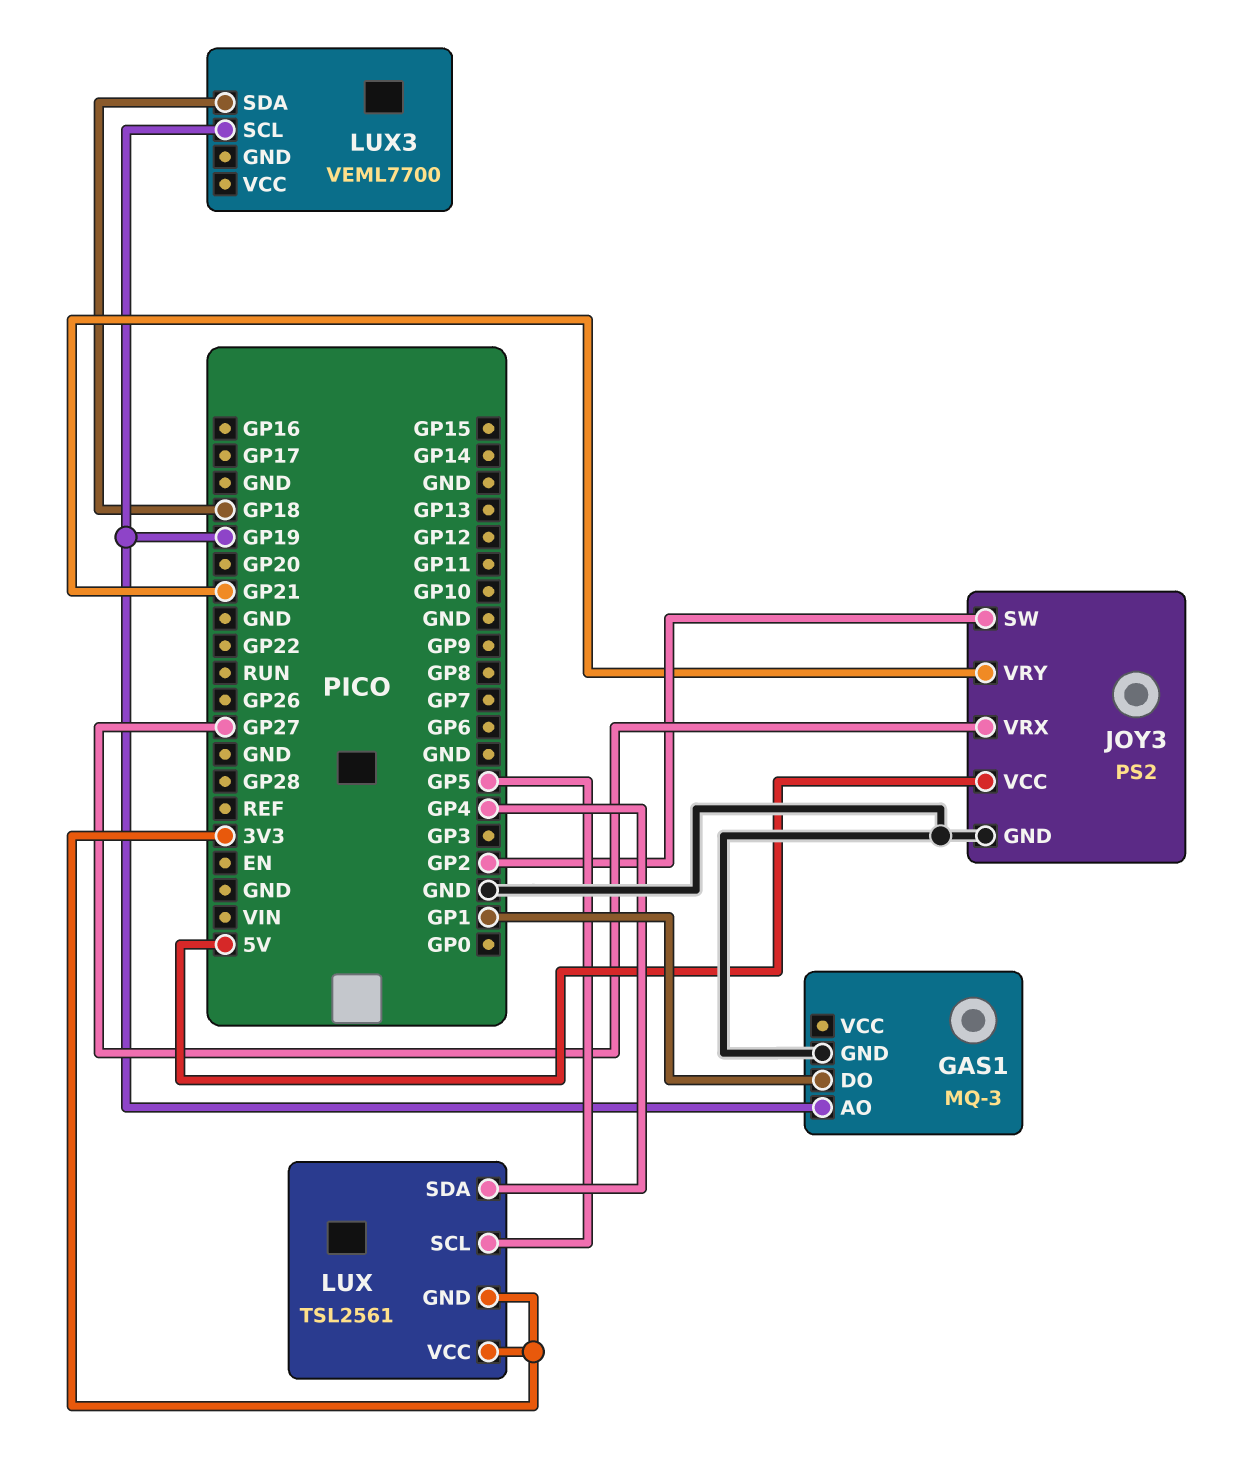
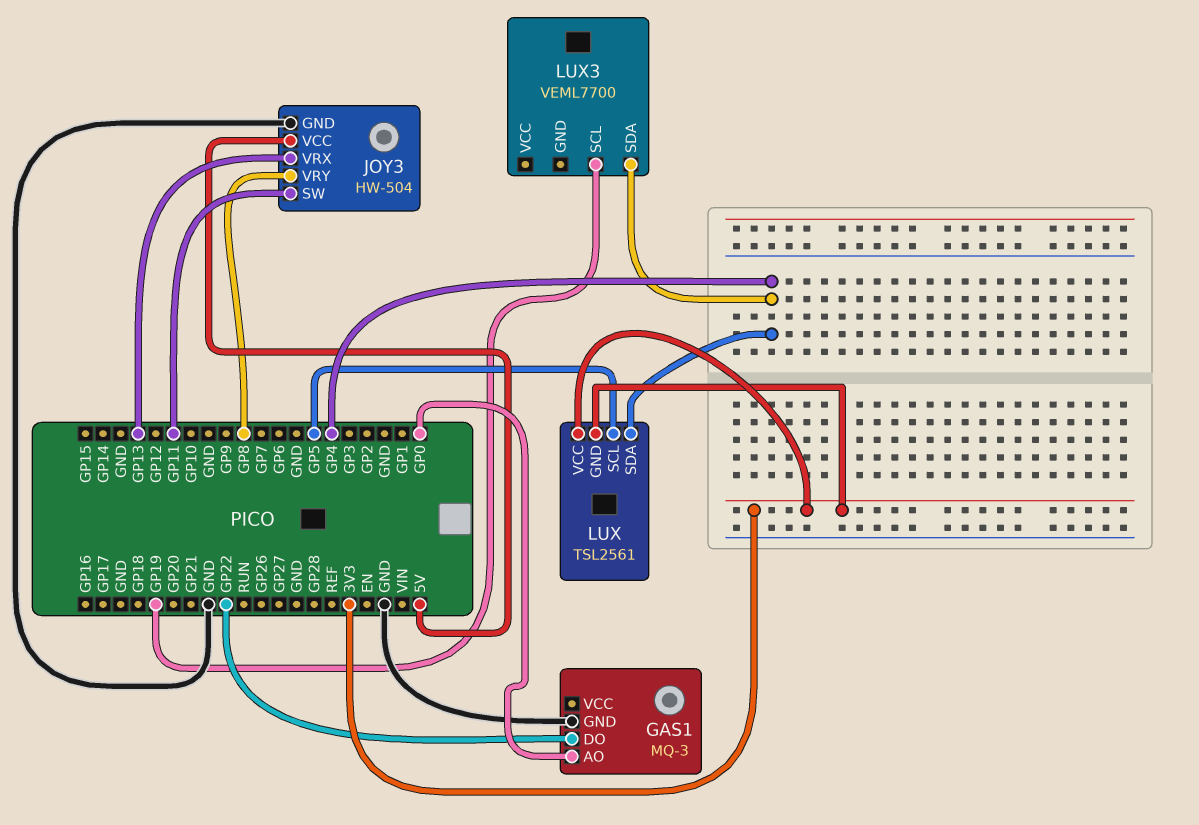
GAS1 pin AO: GP19 -> GP0
GAS1 pin DO: GP1 -> GP22
JOY3: PS2 -> HW-504
JOY3 pin SW: GP2 -> GP11
JOY3 pin VRX: GP27 -> GP13
JOY3 pin VRY: GP21 -> GP8
LUX3 pin SDA: GP18 -> GP4

